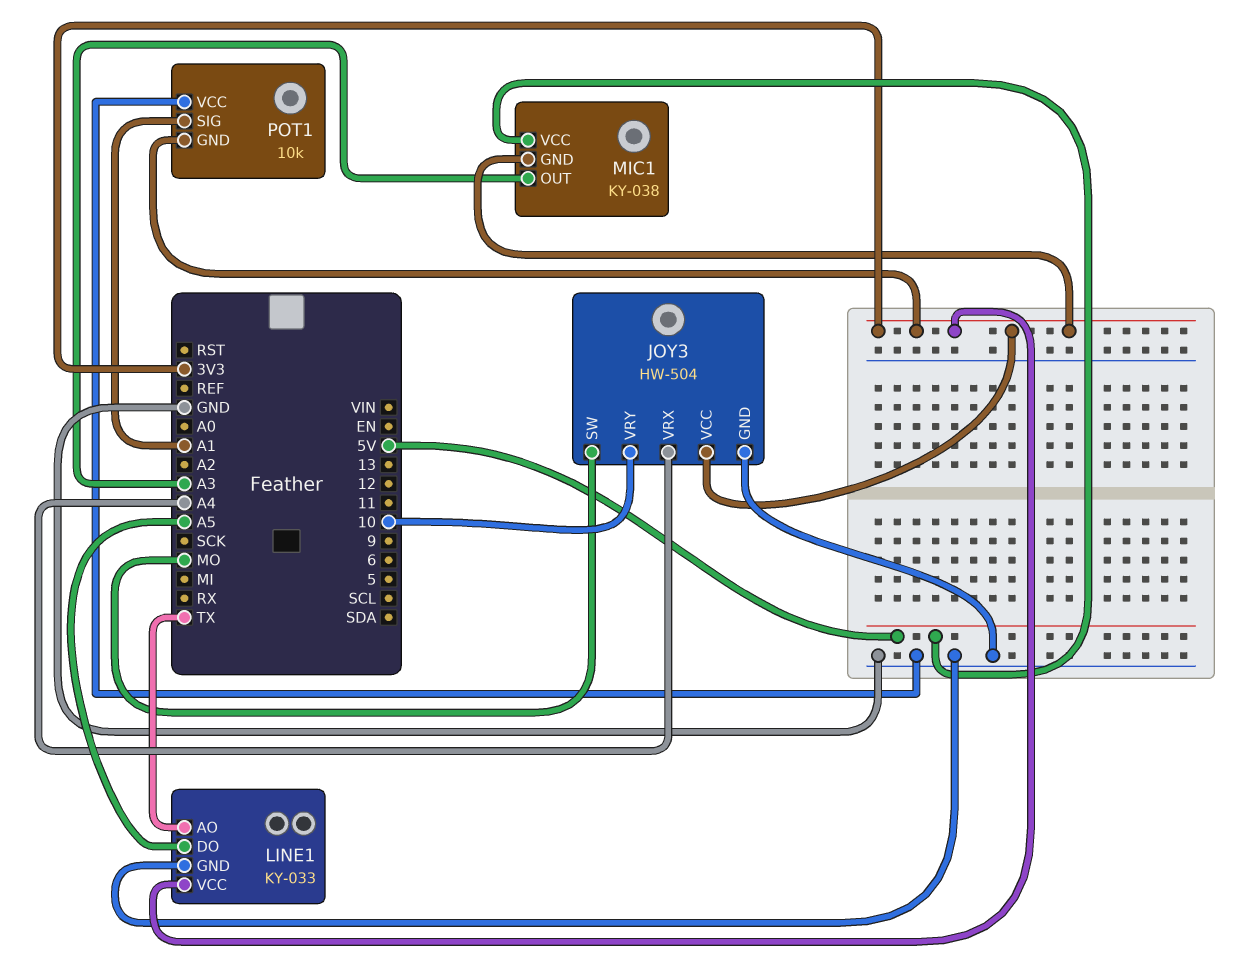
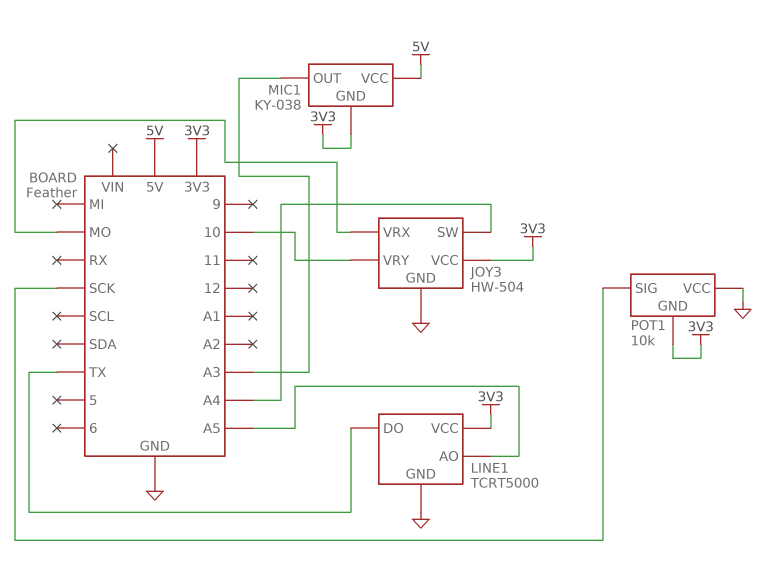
JOY3 pin SW: MO -> A4
JOY3 pin VRX: A4 -> MO
LINE1: KY-033 -> TCRT5000
LINE1 pin AO: TX -> A5
LINE1 pin DO: A5 -> TX
POT1 pin SIG: A1 -> SCK

